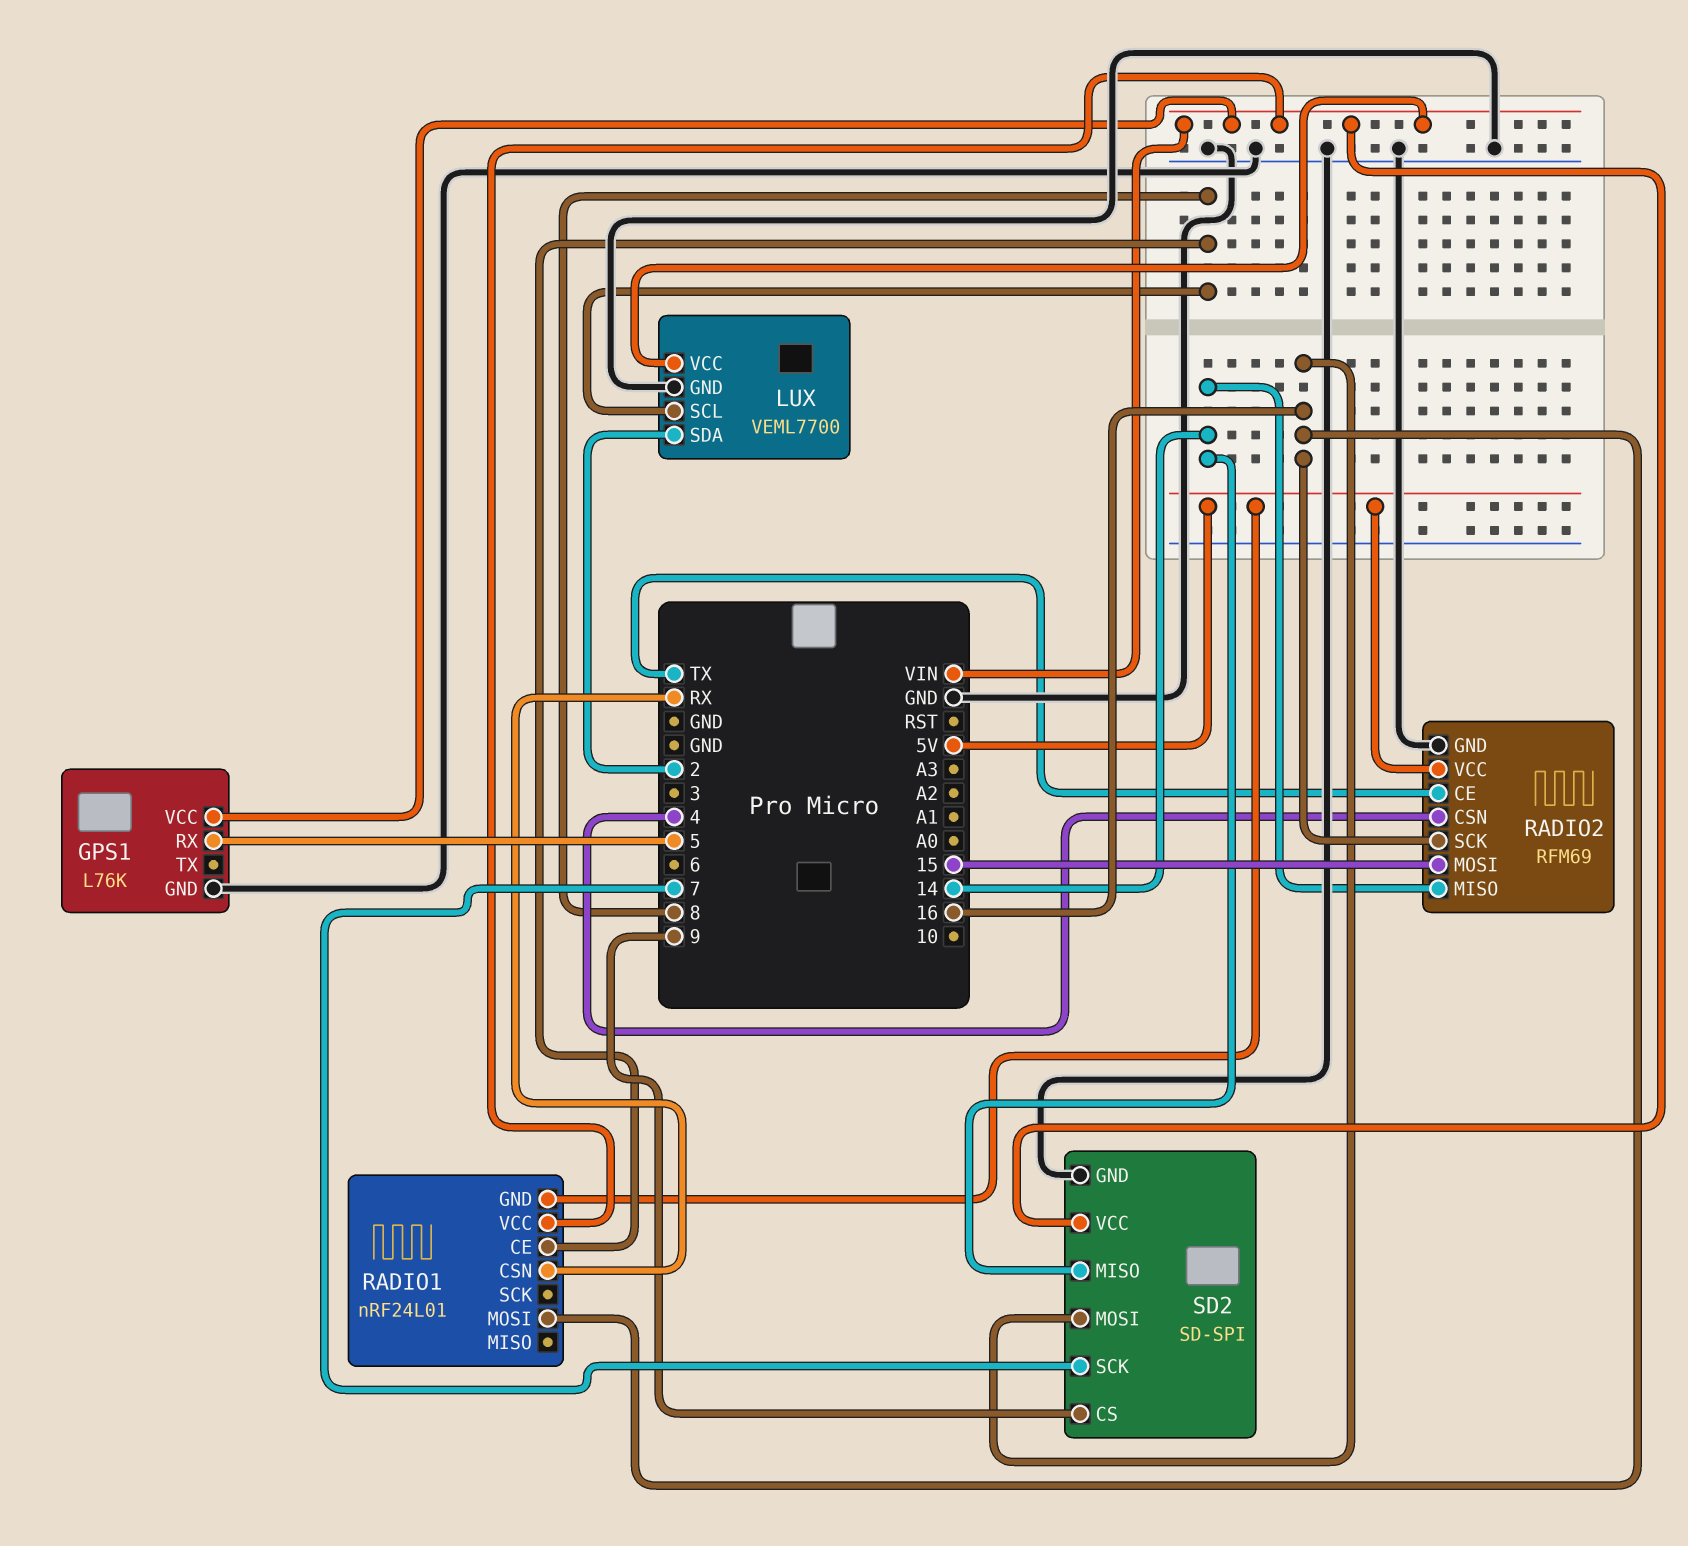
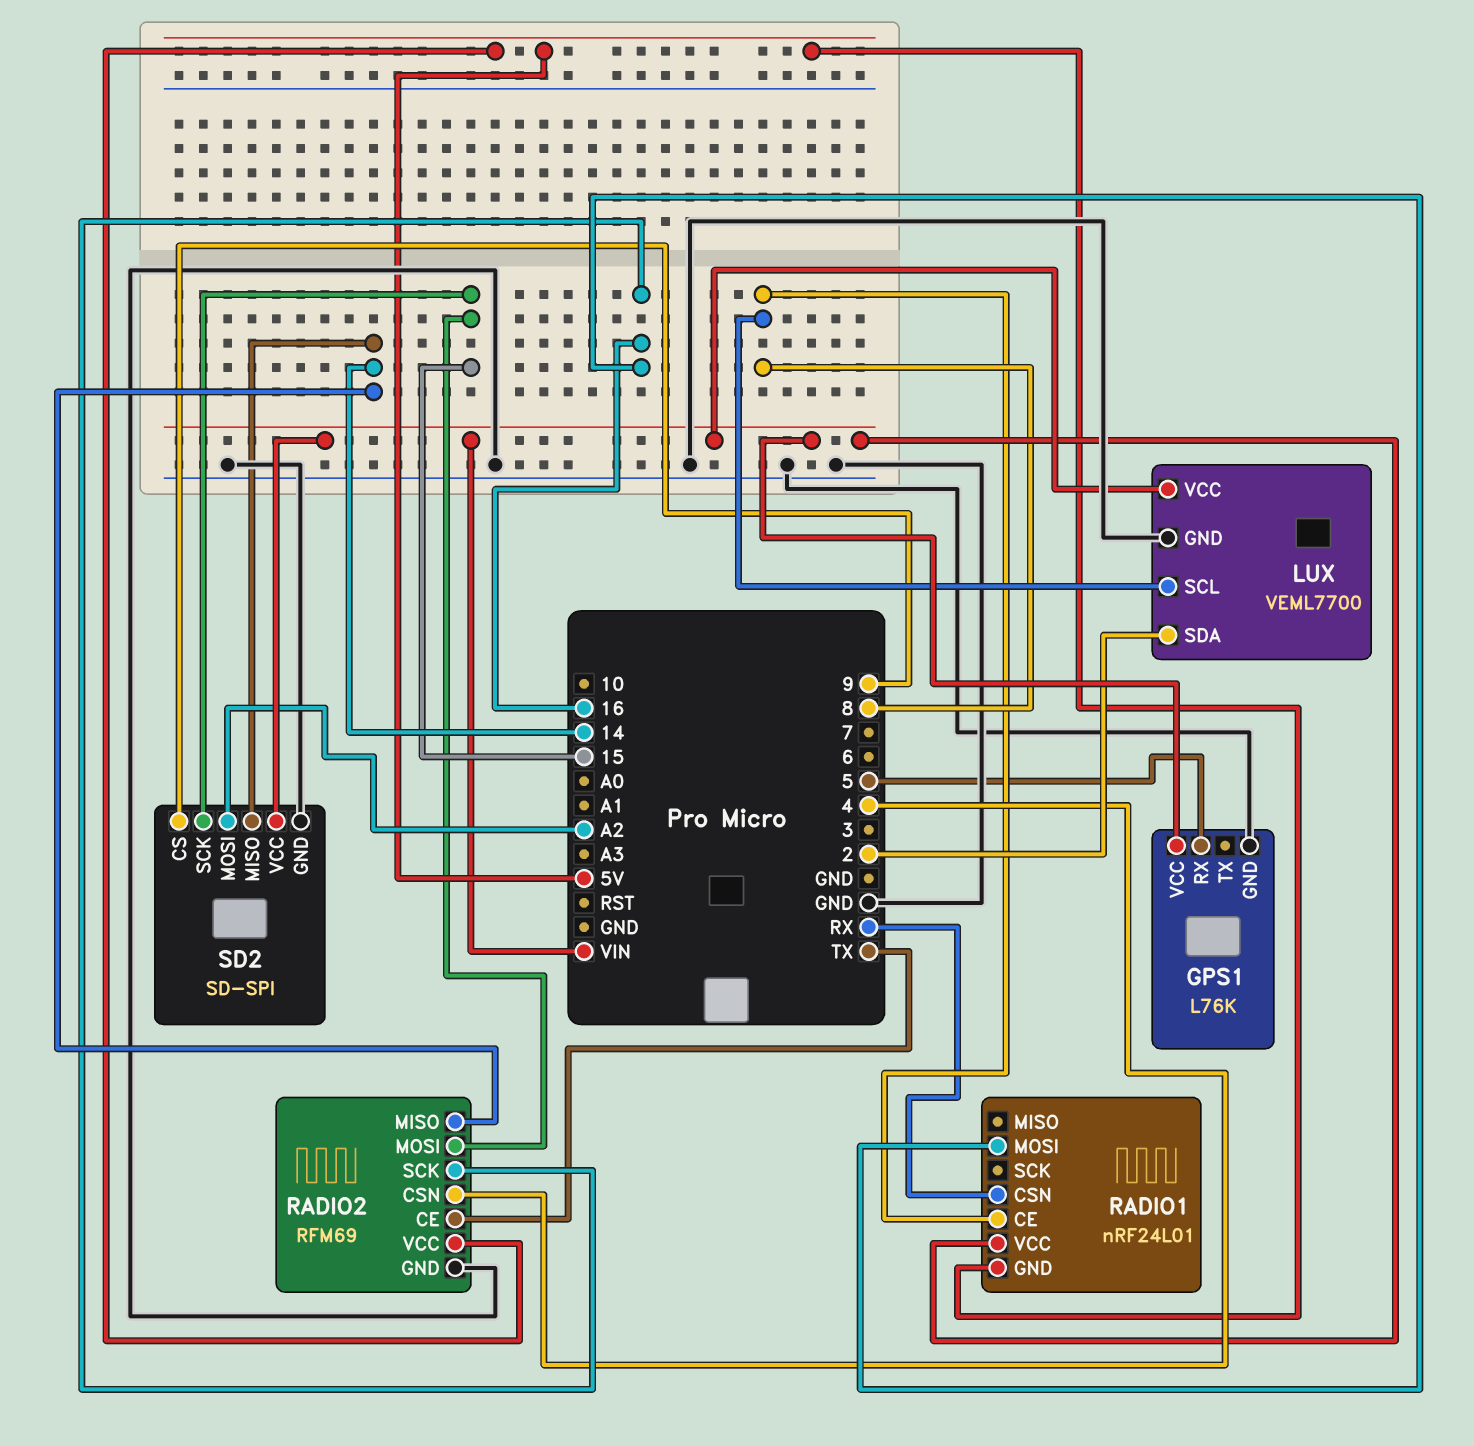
SD2 pin MOSI: 16 -> A2
SD2 pin SCK: 7 -> 15

